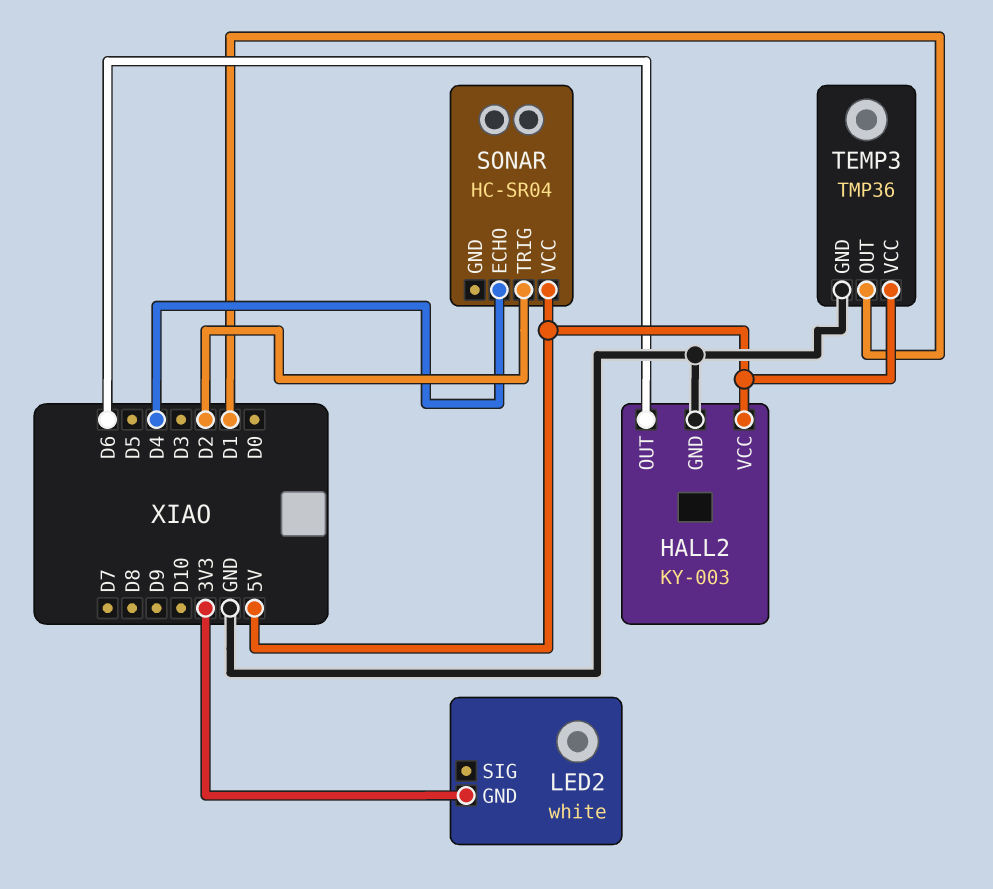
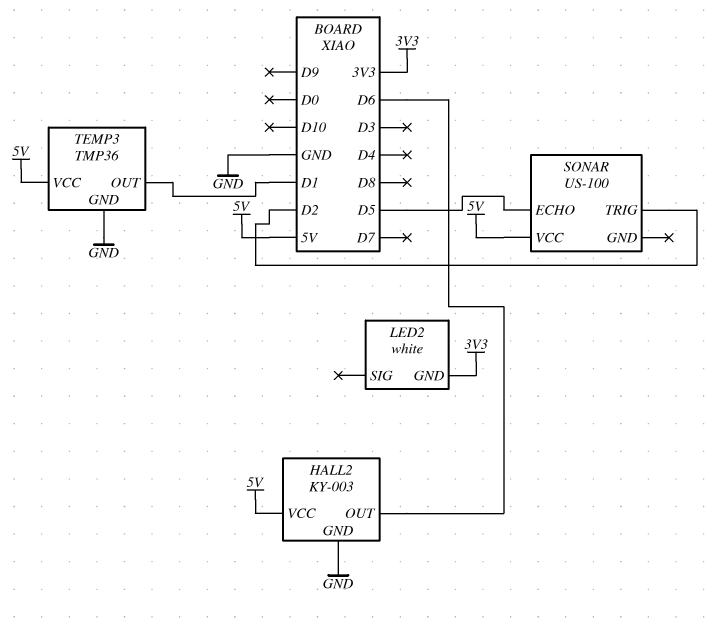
SONAR: HC-SR04 -> US-100
SONAR pin ECHO: D4 -> D5

